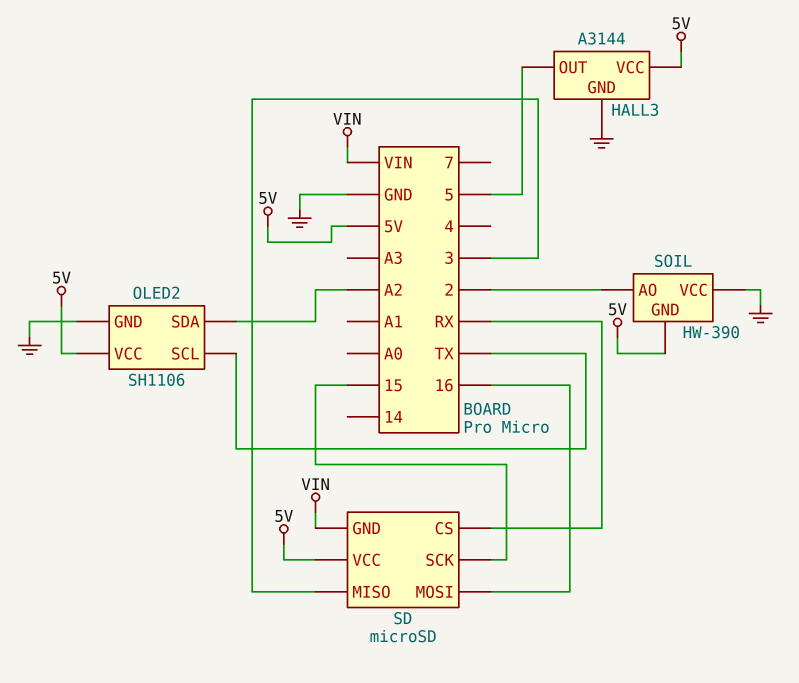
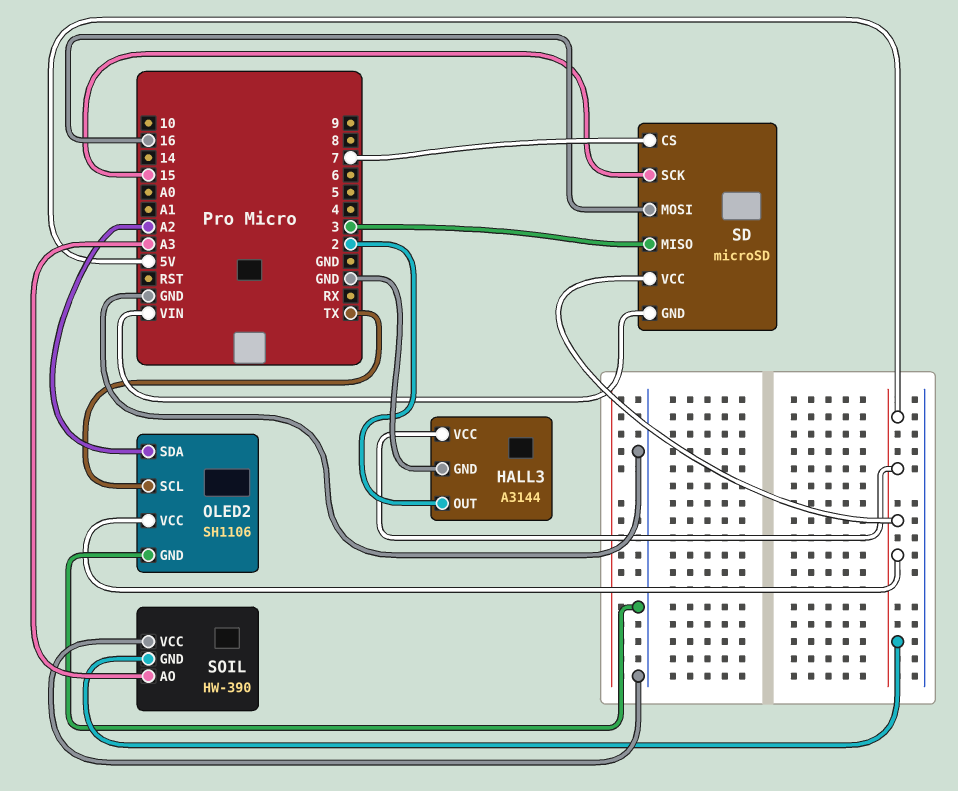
HALL3 pin OUT: 5 -> 2
SD pin CS: RX -> 7
SOIL pin AO: 2 -> A3

